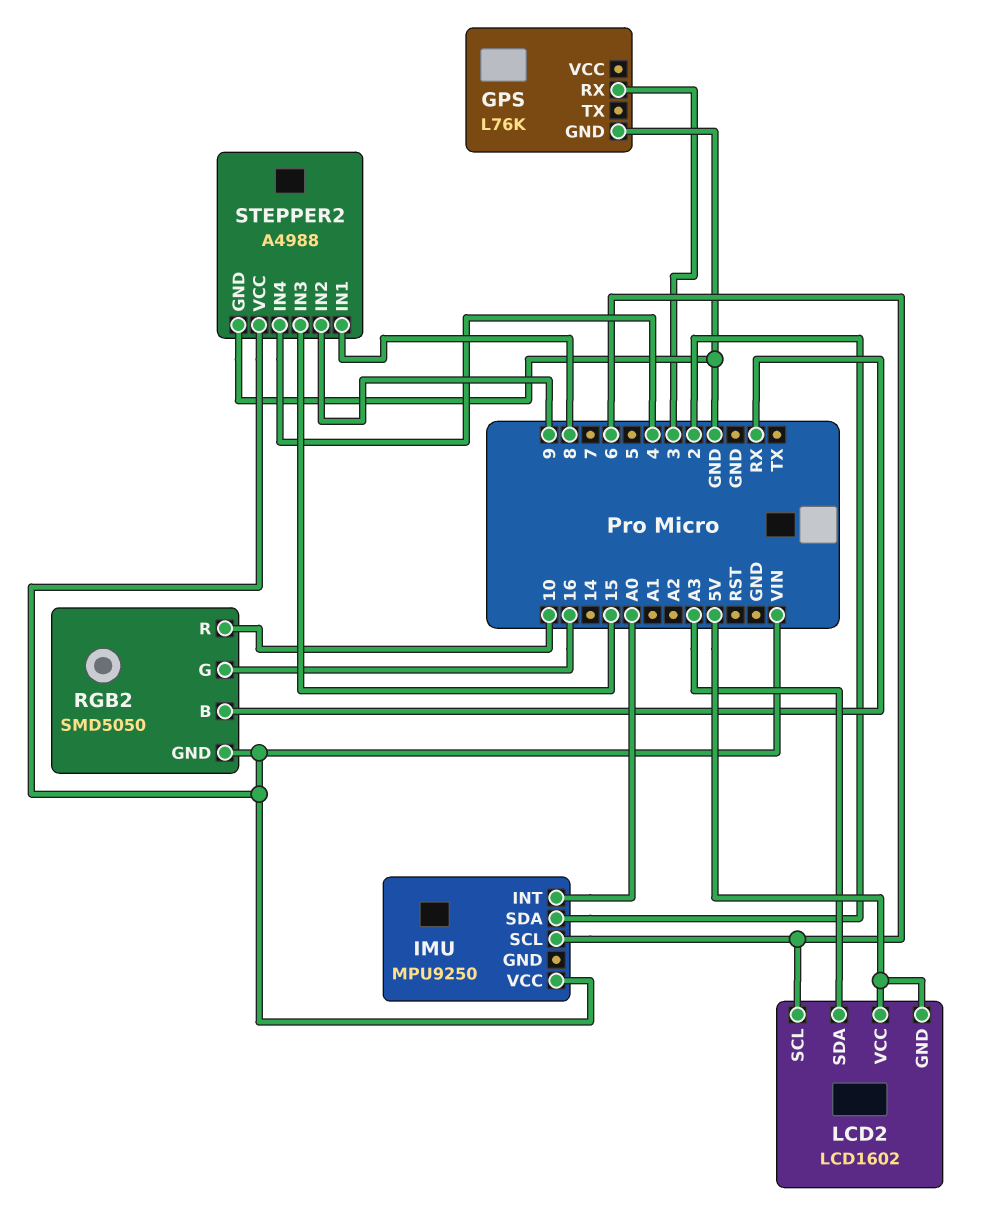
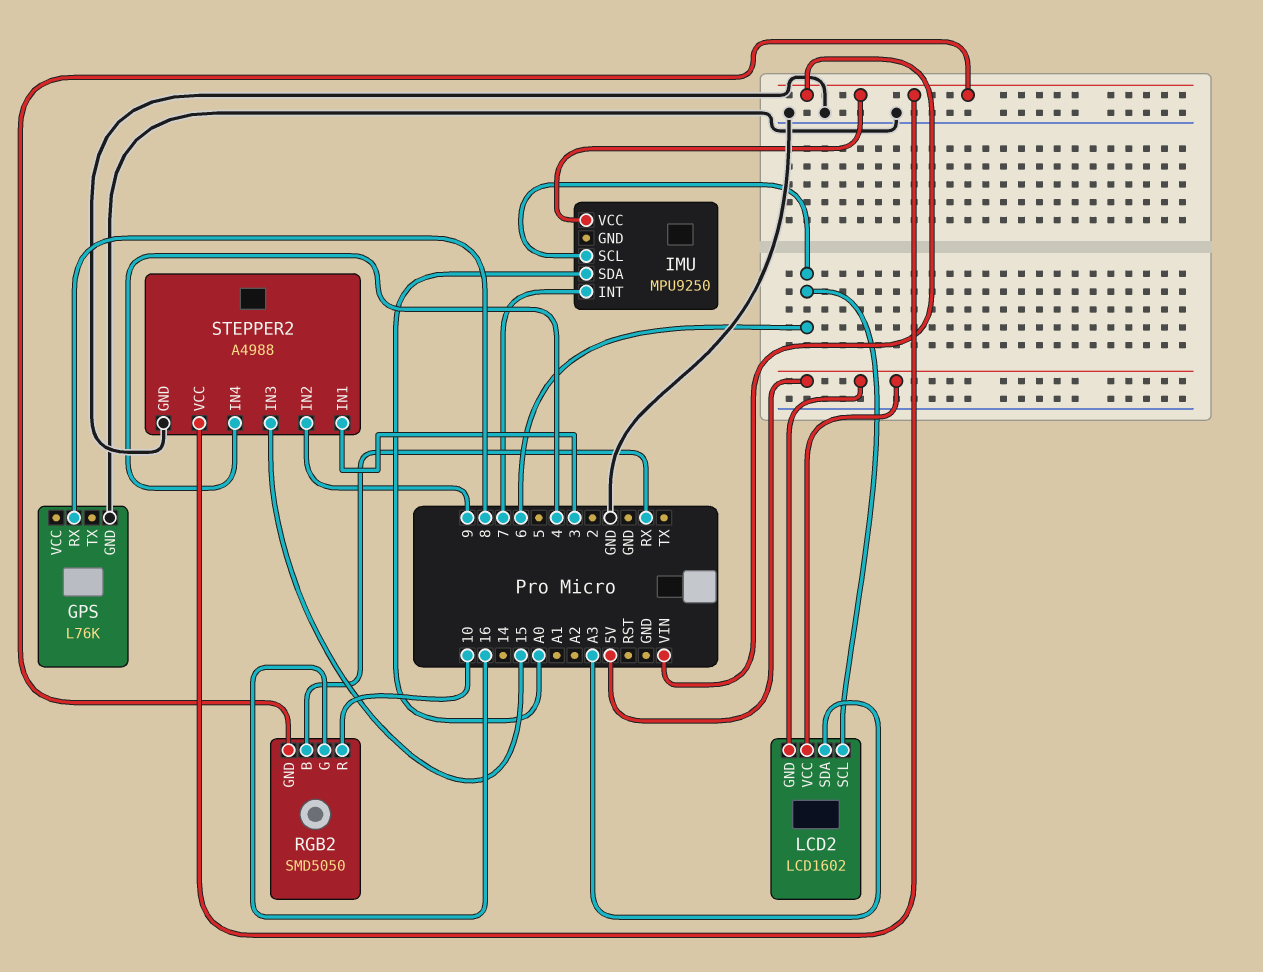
GPS pin RX: 3 -> 8
IMU pin INT: A0 -> 7
IMU pin SDA: 2 -> A0
STEPPER2 pin IN1: 8 -> 3

